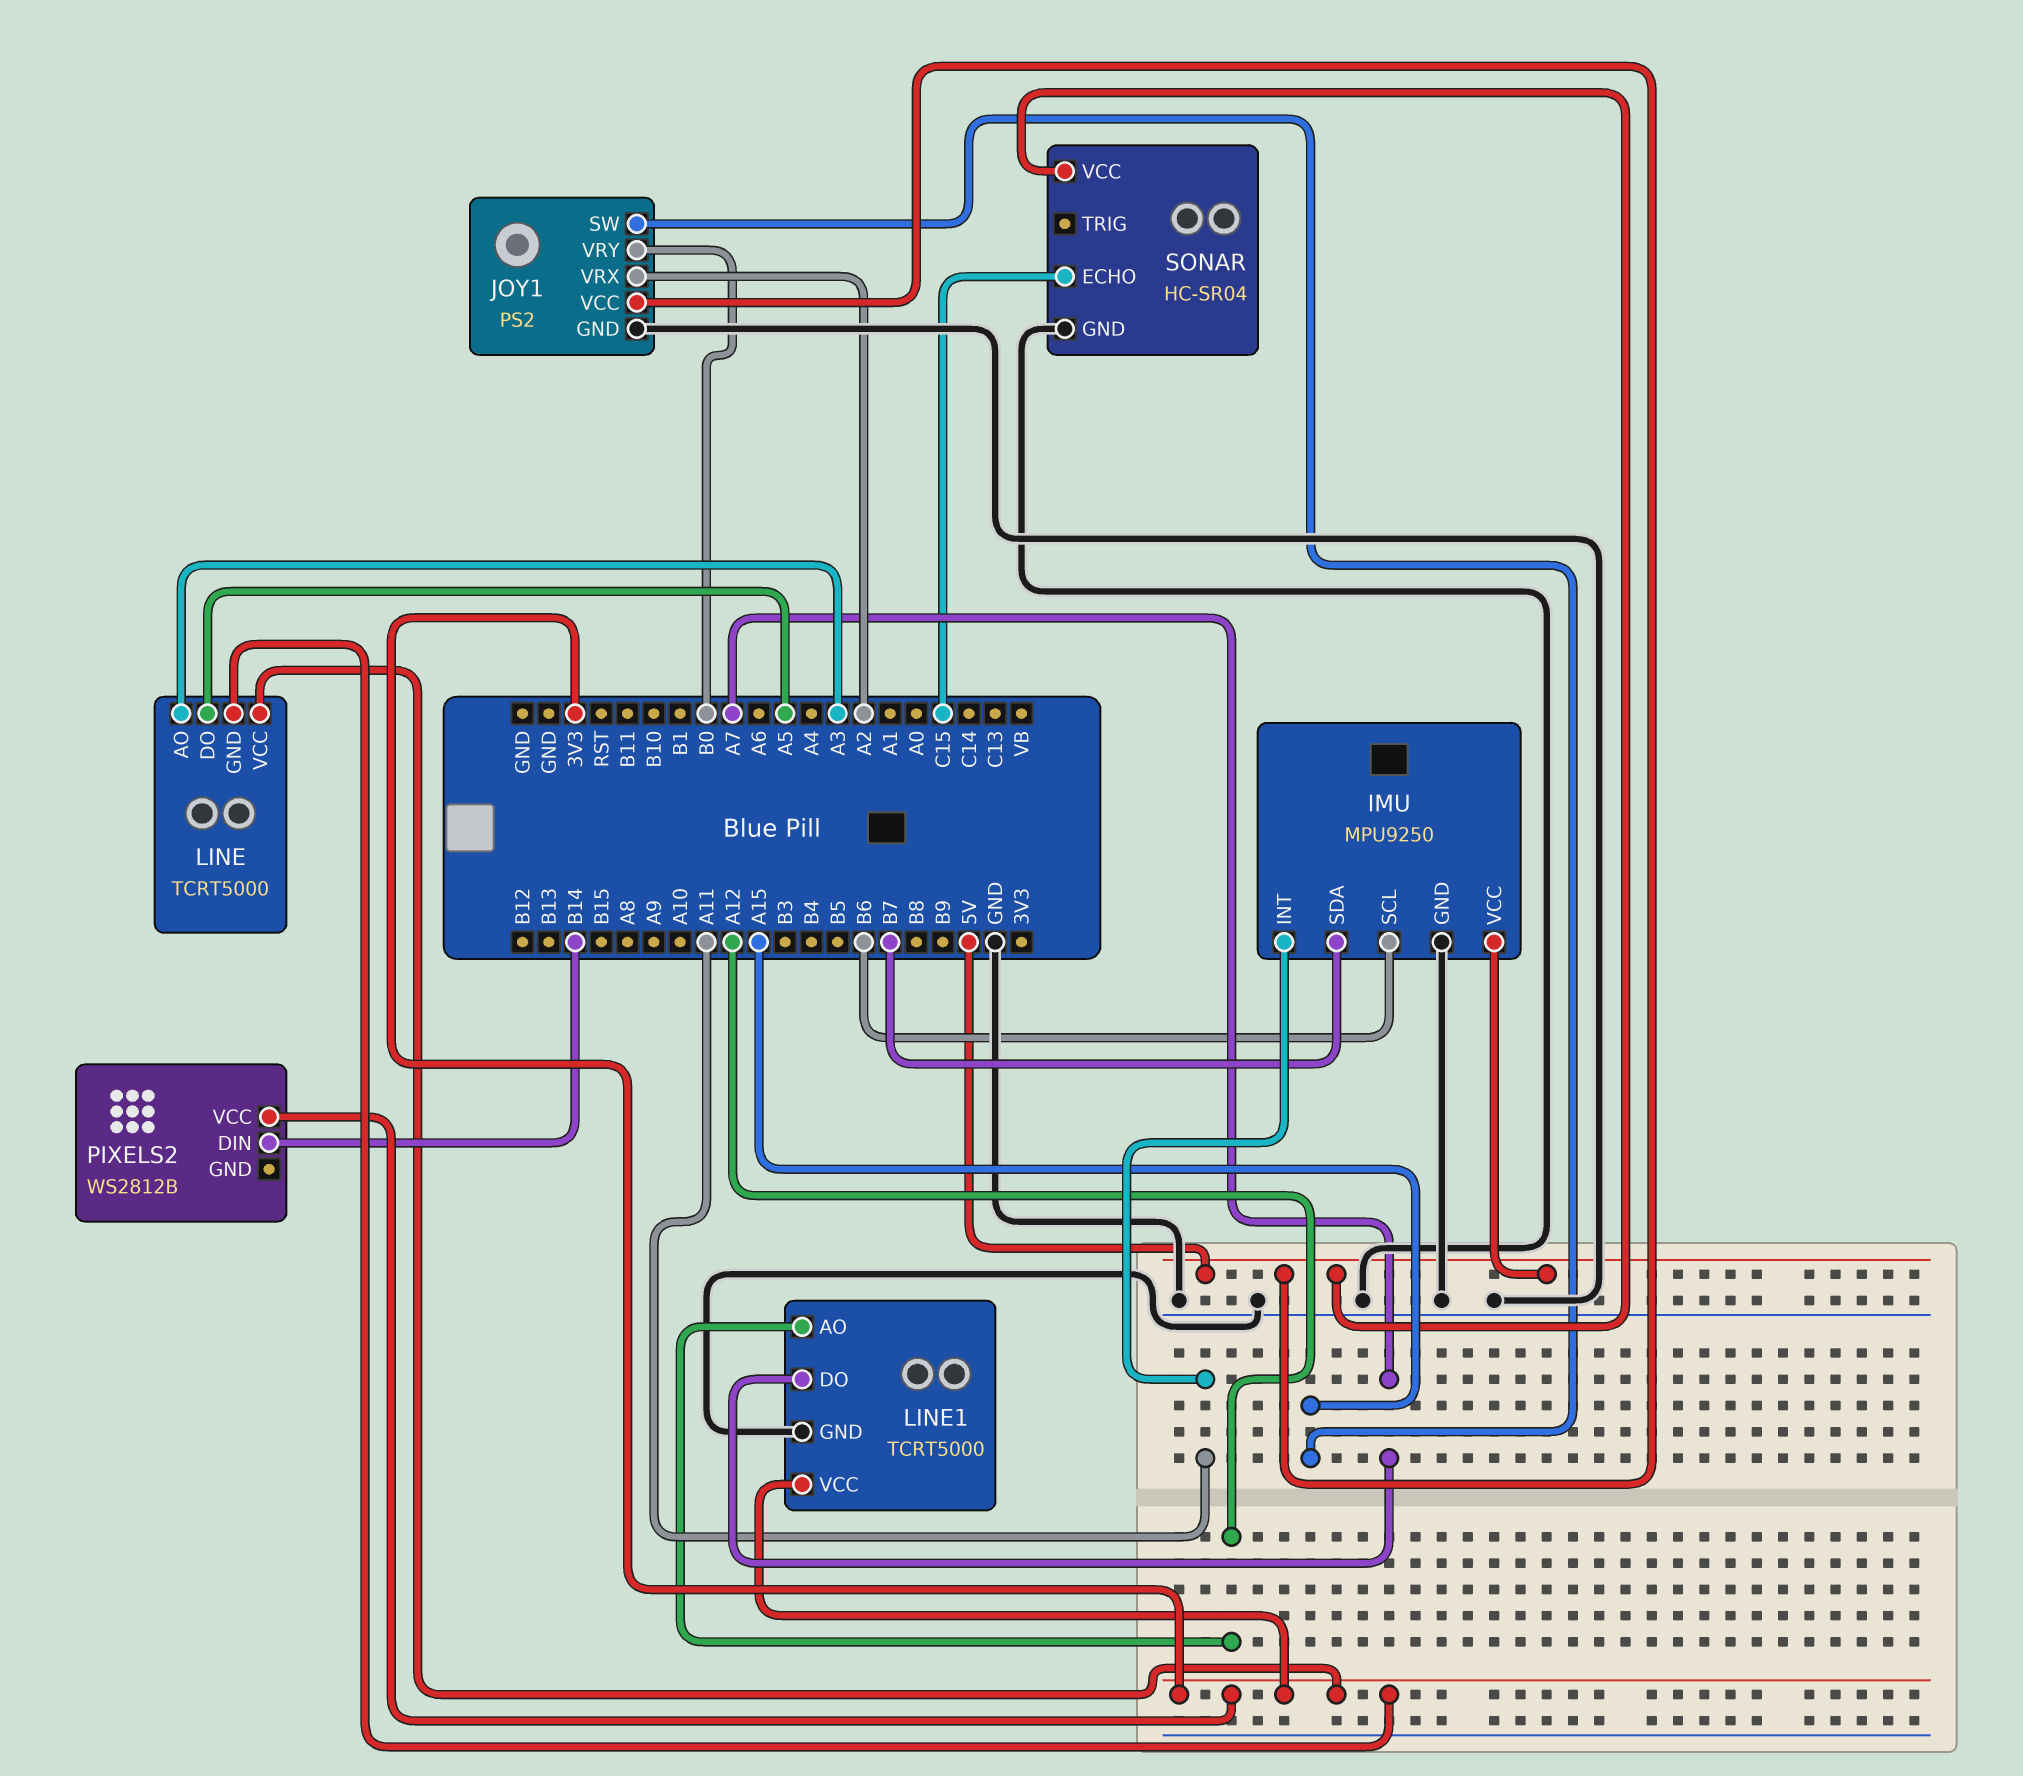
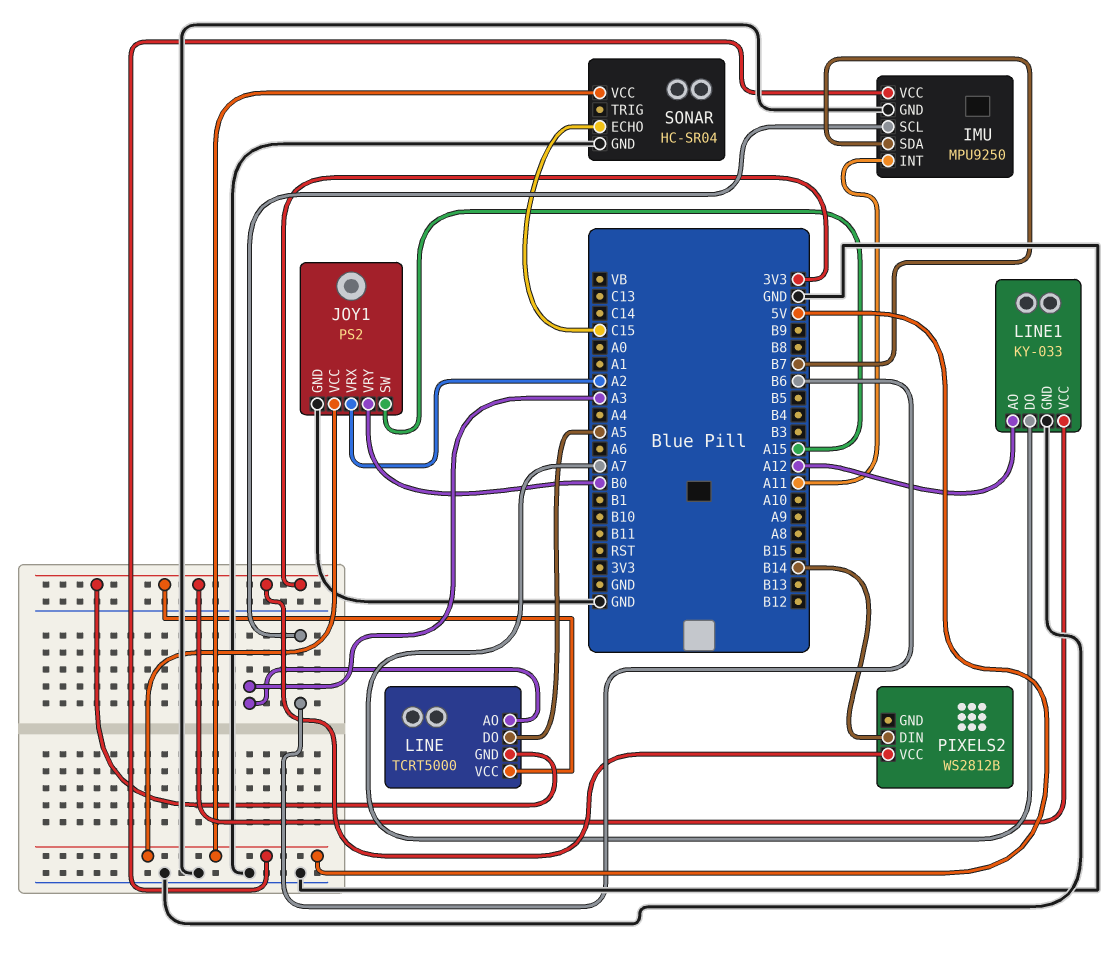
LINE1: TCRT5000 -> KY-033

